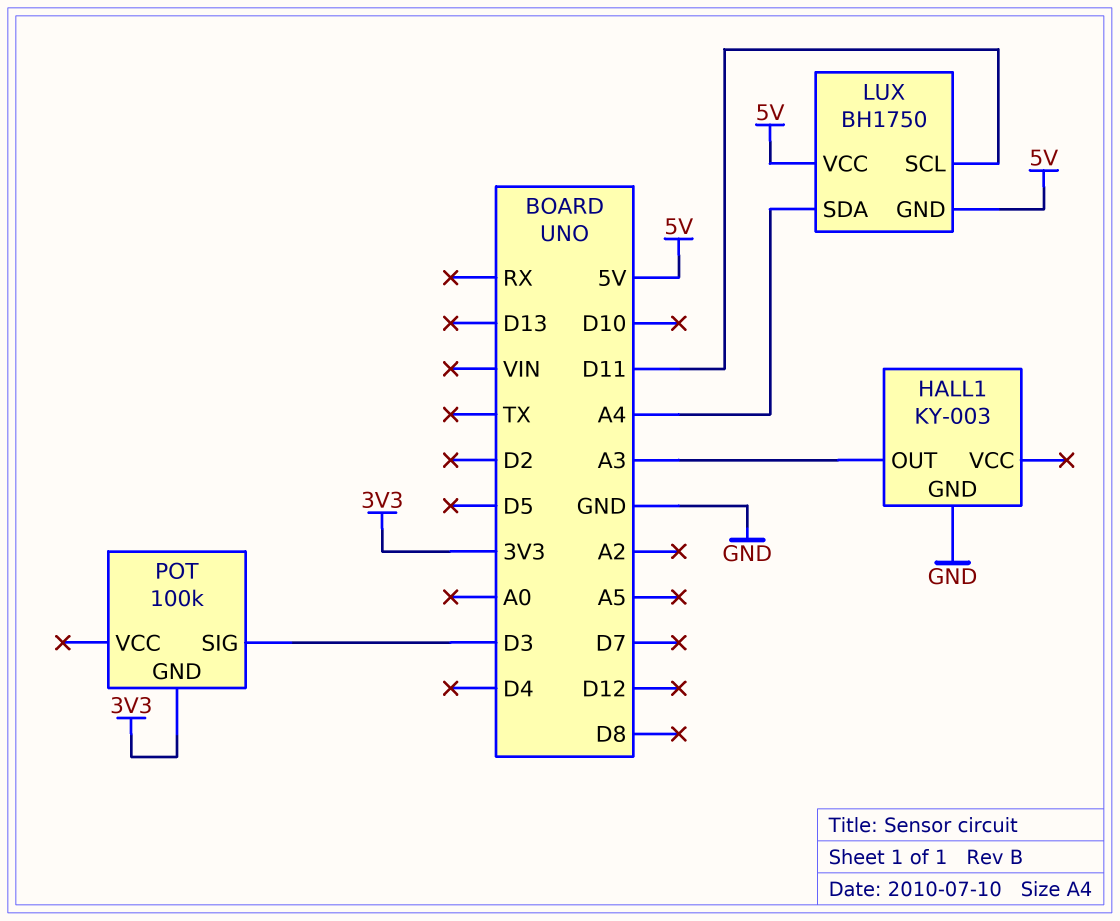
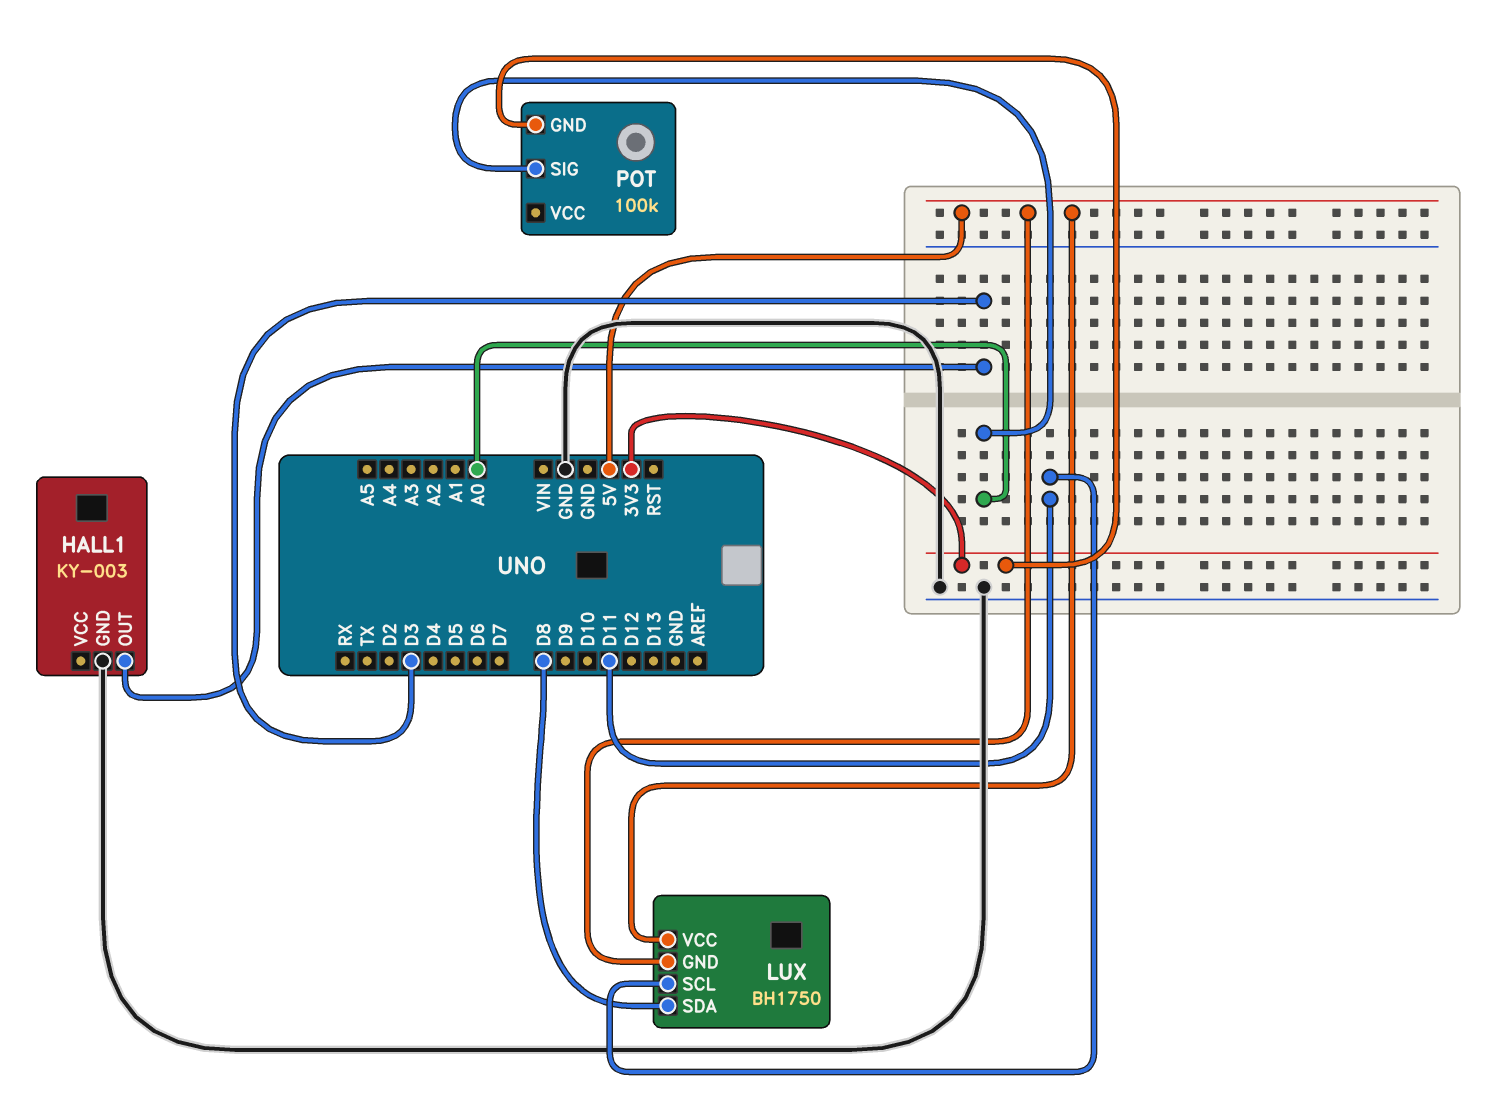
HALL1 pin OUT: A3 -> D3
LUX pin SDA: A4 -> D8
POT pin SIG: D3 -> A0

